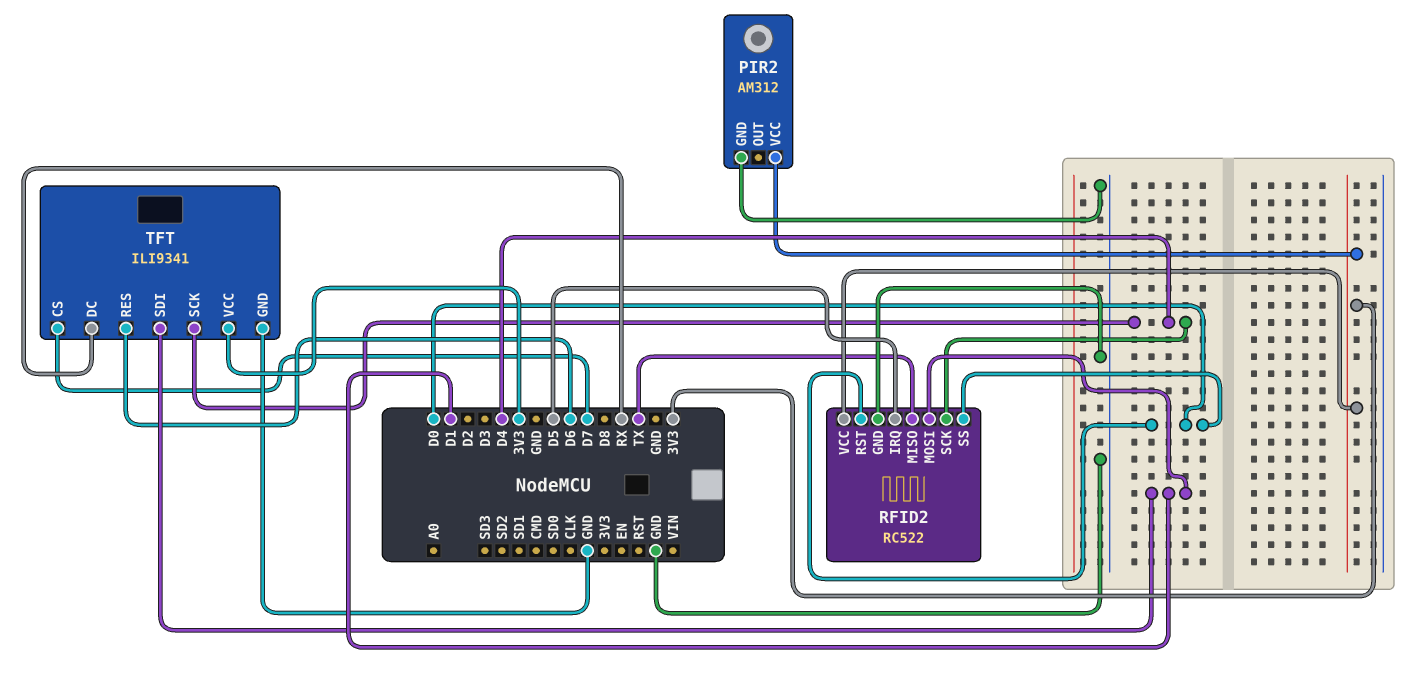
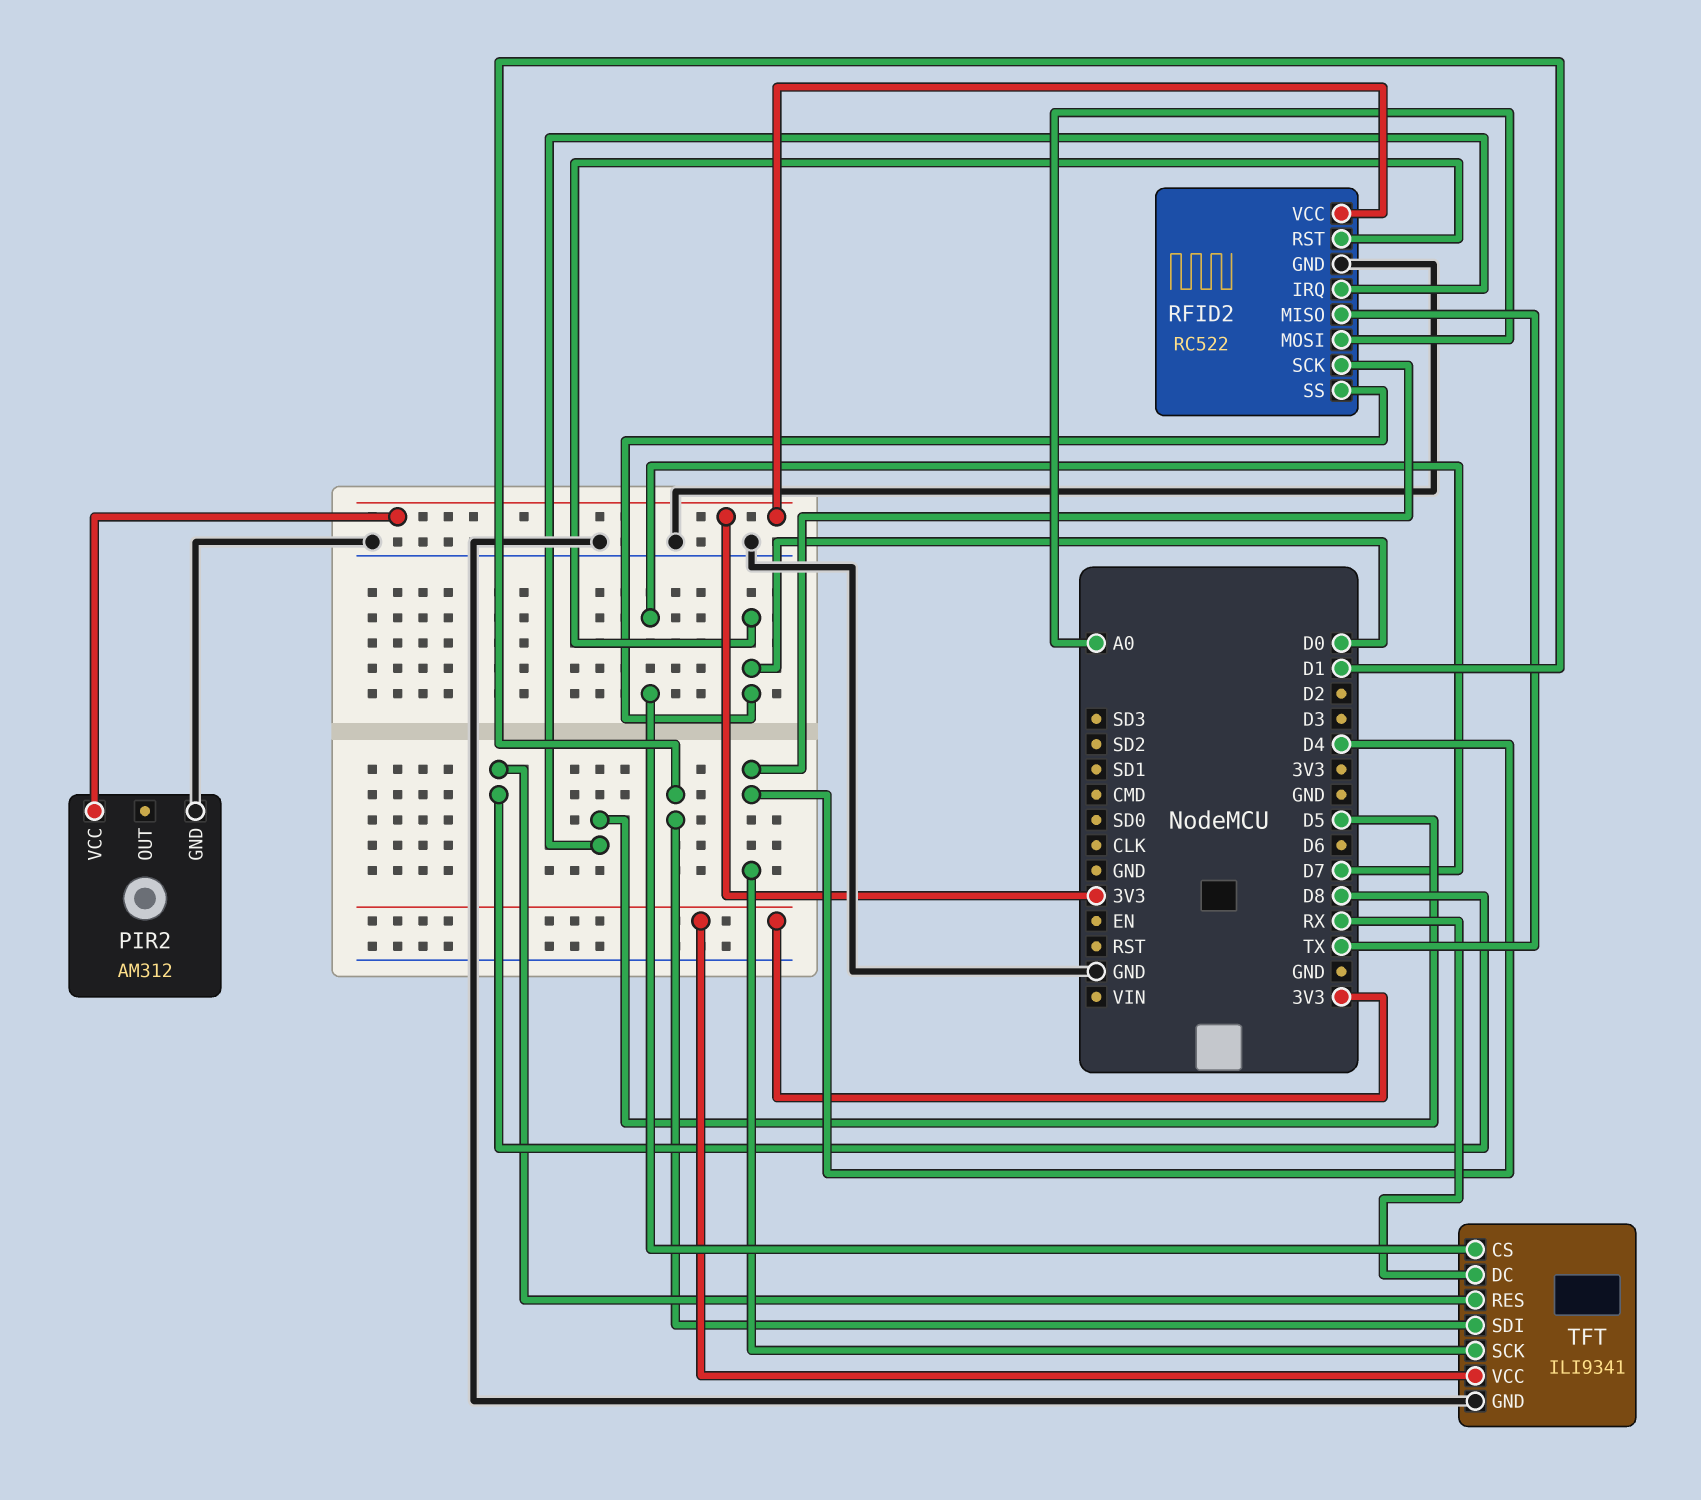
RFID2 pin MOSI: D1 -> A0
TFT pin RES: D6 -> D8

